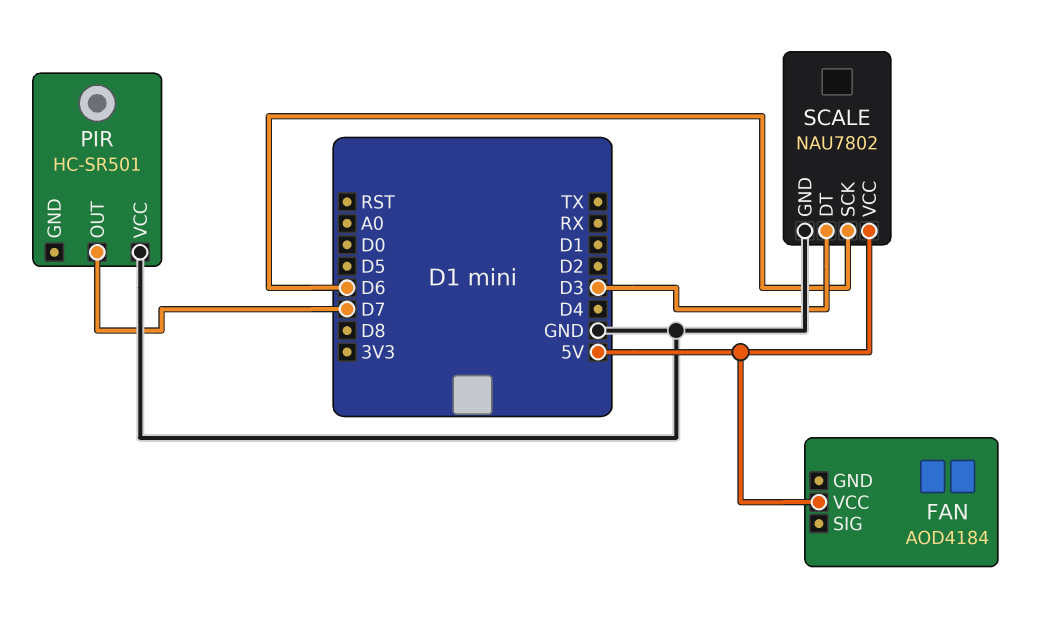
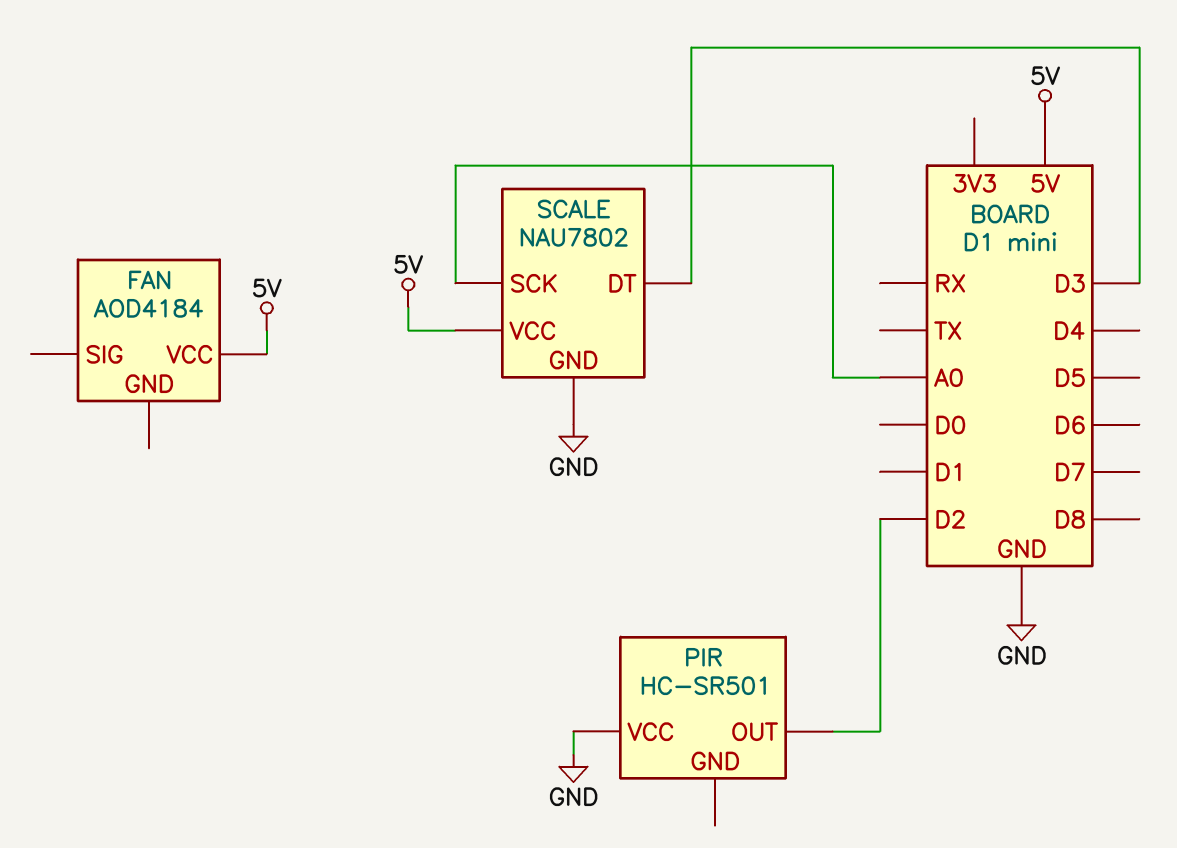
PIR pin OUT: D7 -> D2
SCALE pin SCK: D6 -> A0

